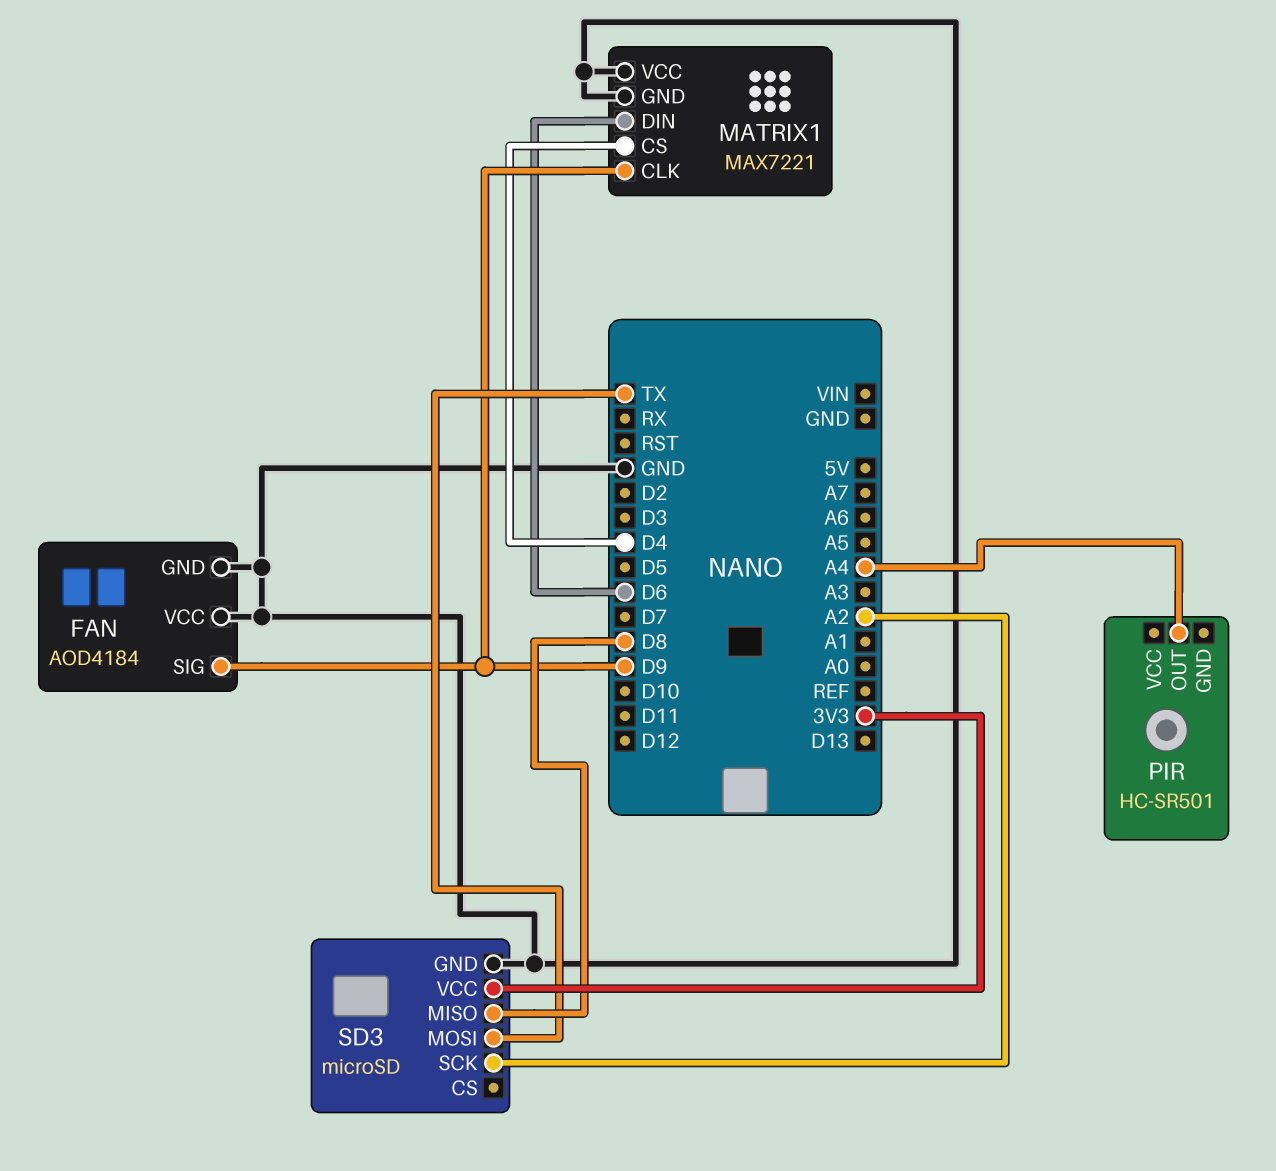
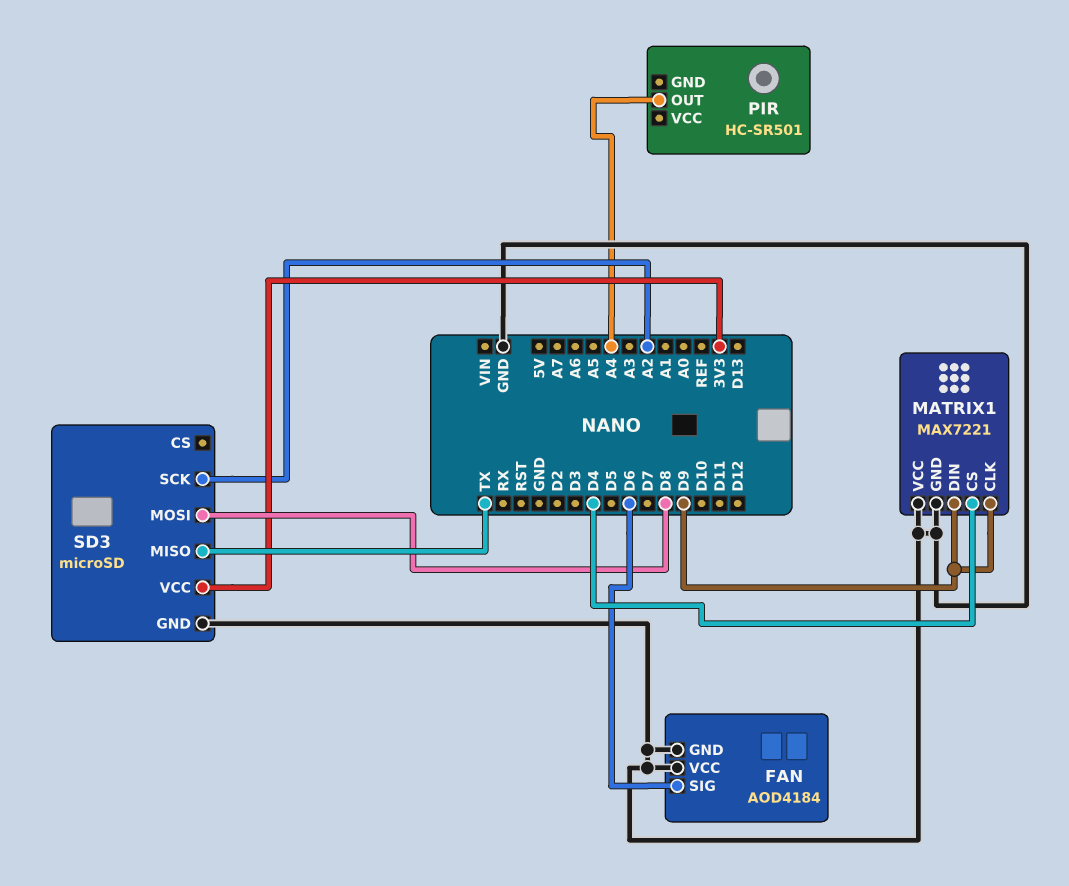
FAN pin SIG: D9 -> D6
MATRIX1 pin DIN: D6 -> D9
SD3 pin MISO: D8 -> TX
SD3 pin MOSI: TX -> D8

